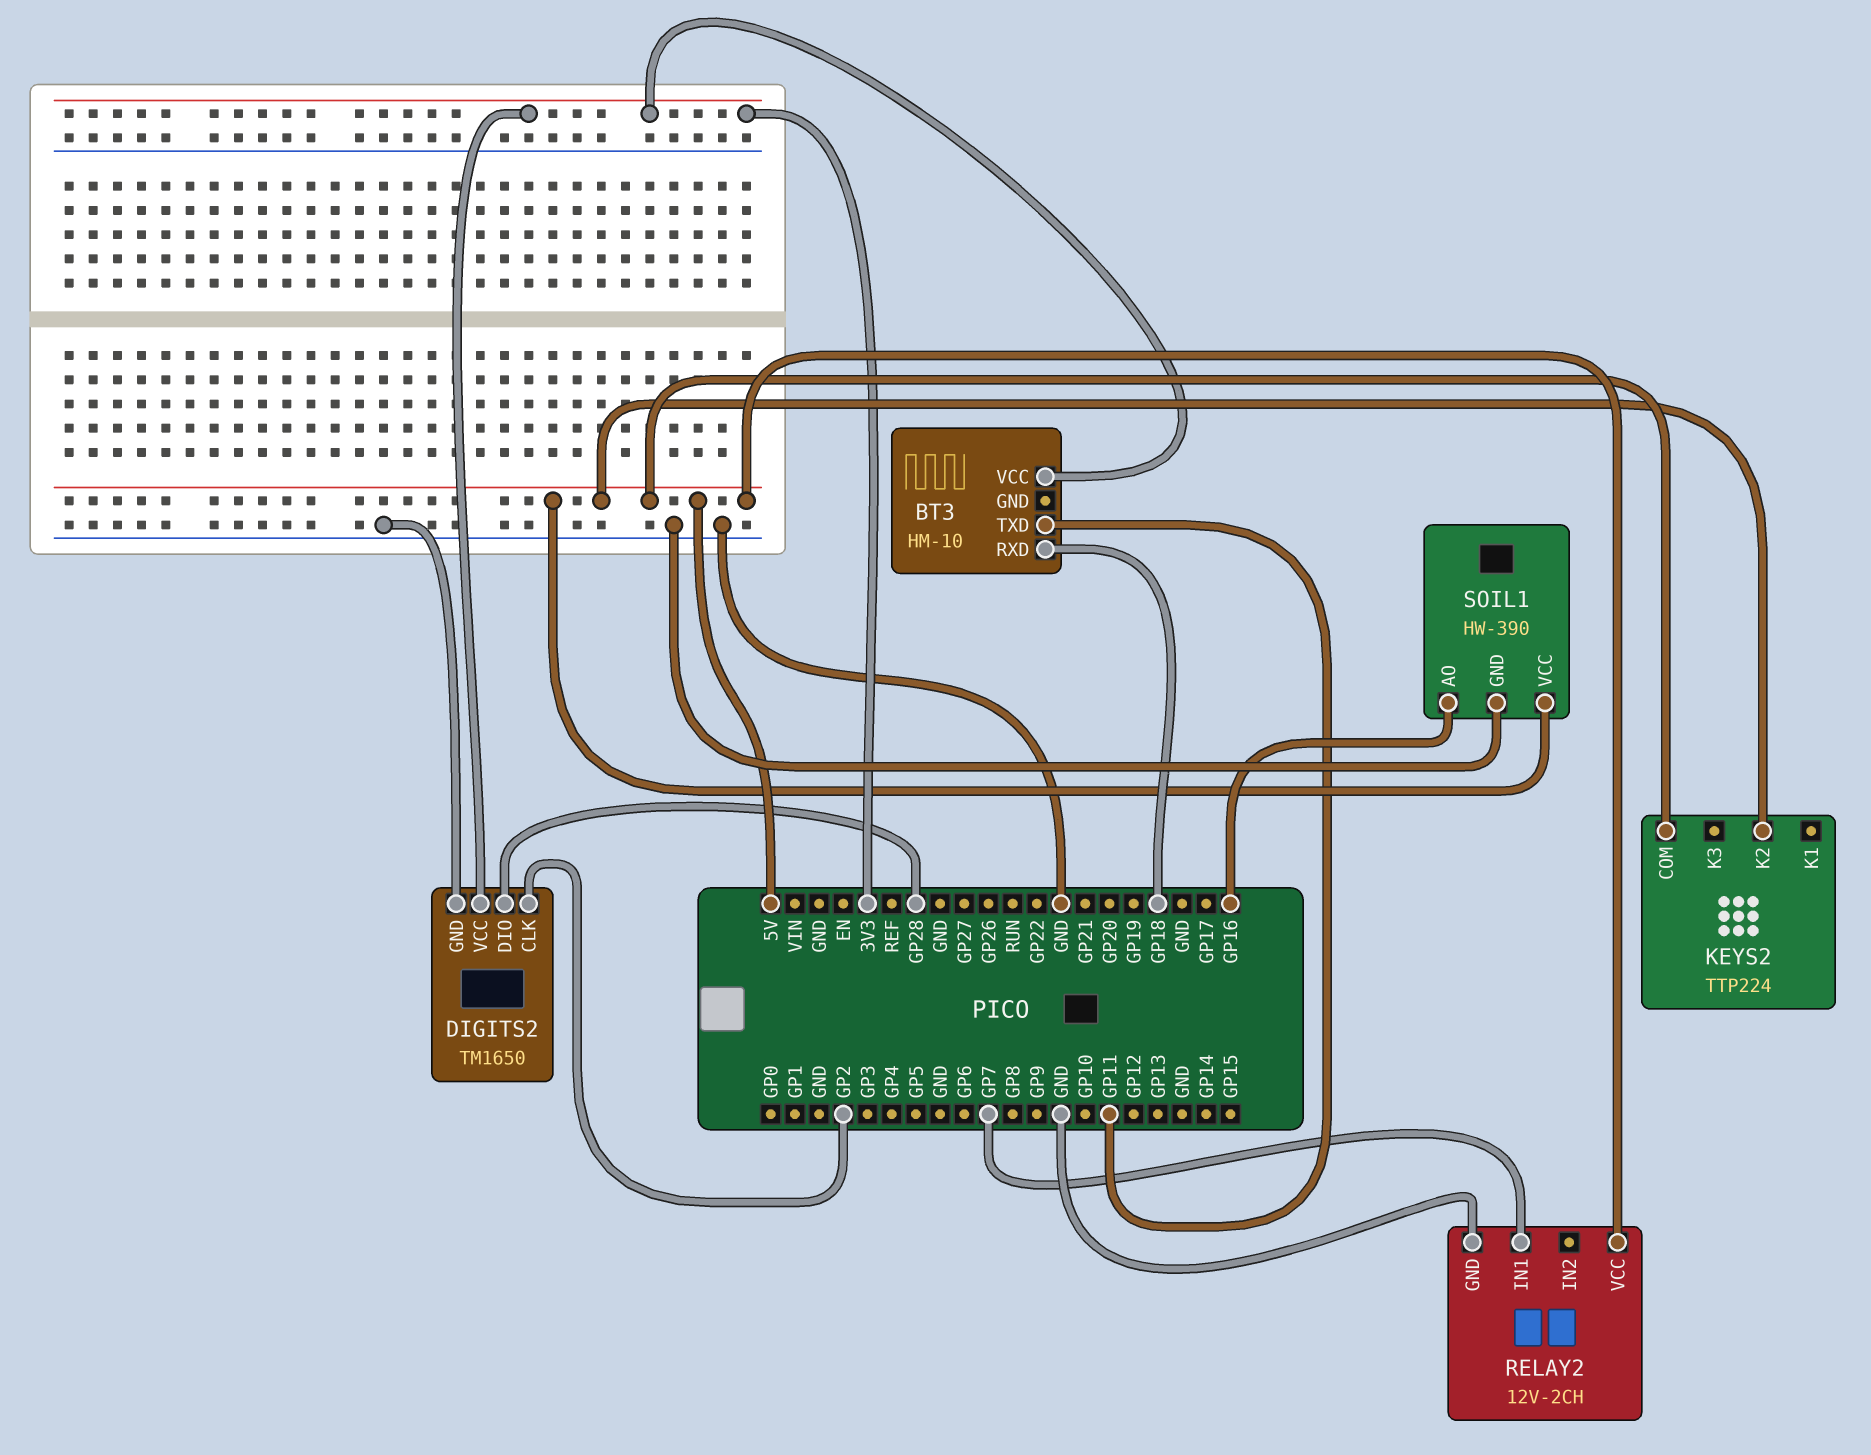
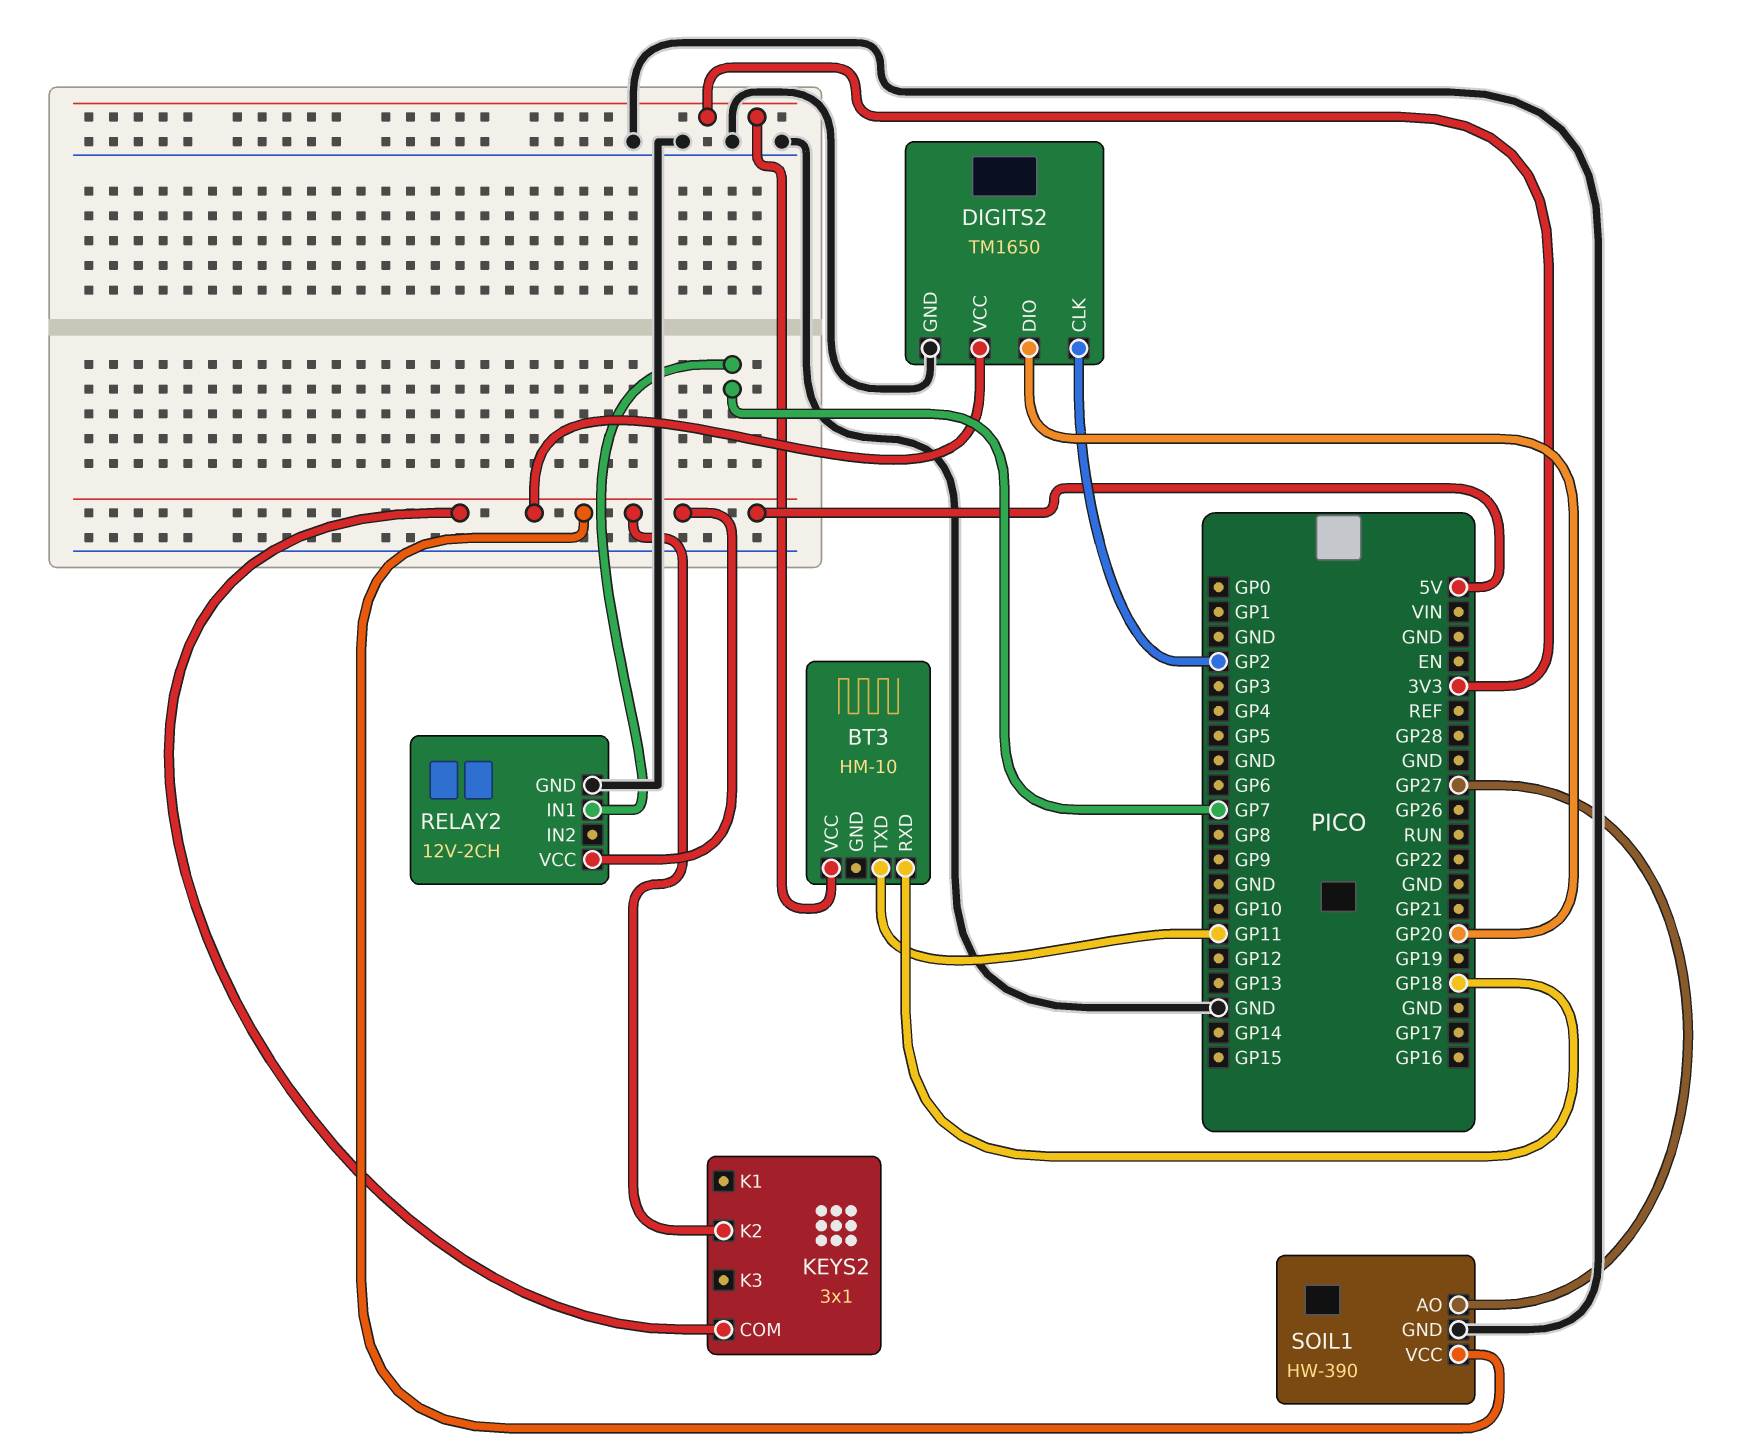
DIGITS2 pin DIO: GP28 -> GP20
DIGITS2 pin VCC: 3V3 -> 5V
KEYS2: TTP224 -> 3x1
SOIL1 pin AO: GP16 -> GP27

